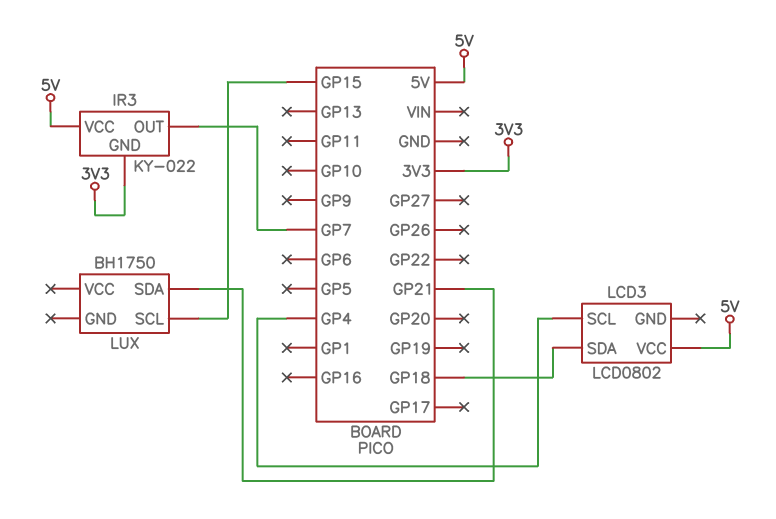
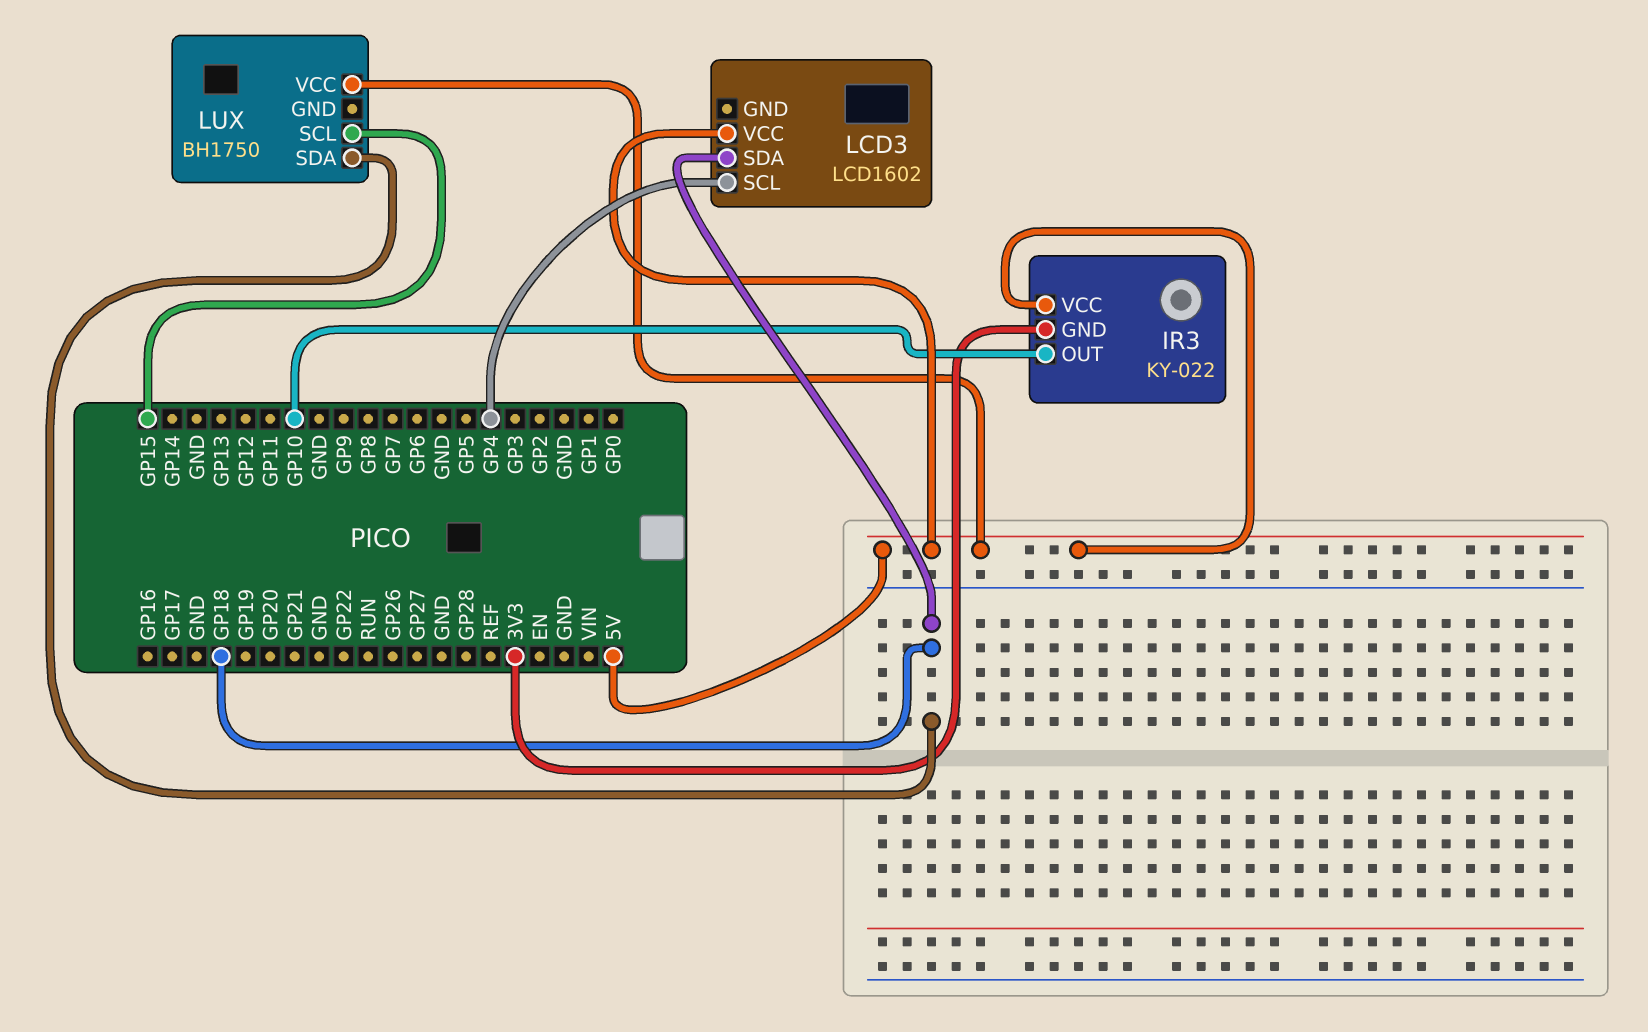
IR3 pin OUT: GP7 -> GP10
LCD3: LCD0802 -> LCD1602
LUX pin SDA: GP21 -> GP18
LUX pin VCC: none -> 5V

